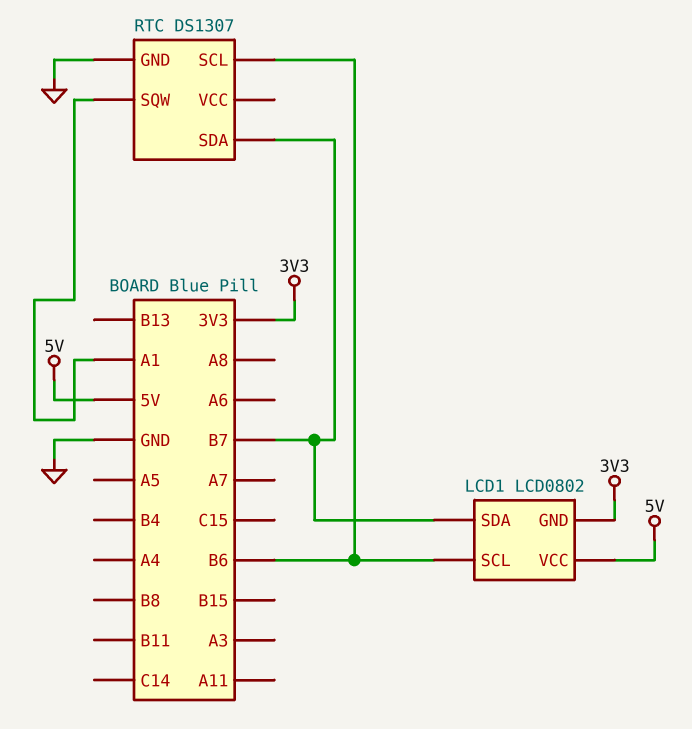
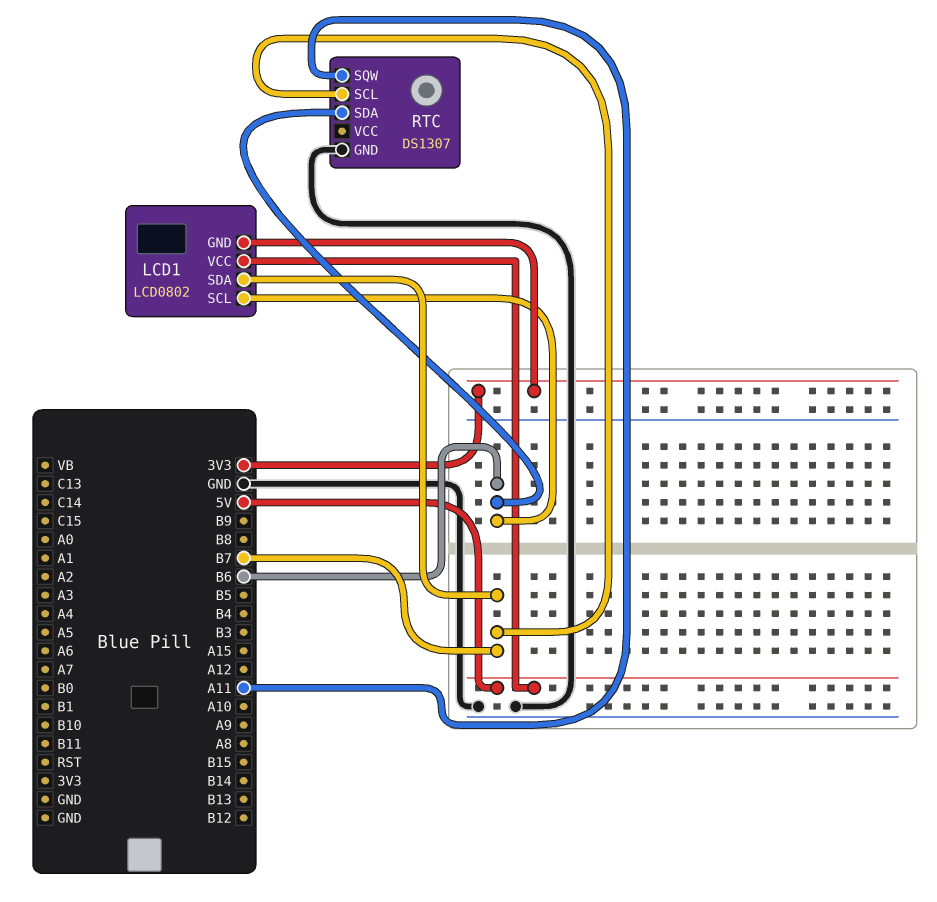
RTC pin SCL: B6 -> B7
RTC pin SDA: B7 -> B6
RTC pin SQW: A1 -> A11

